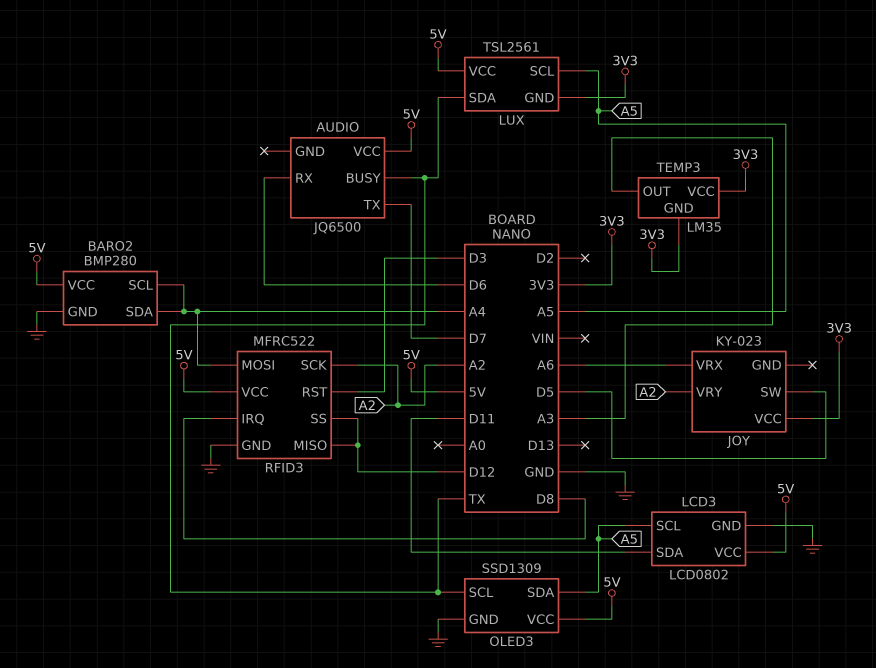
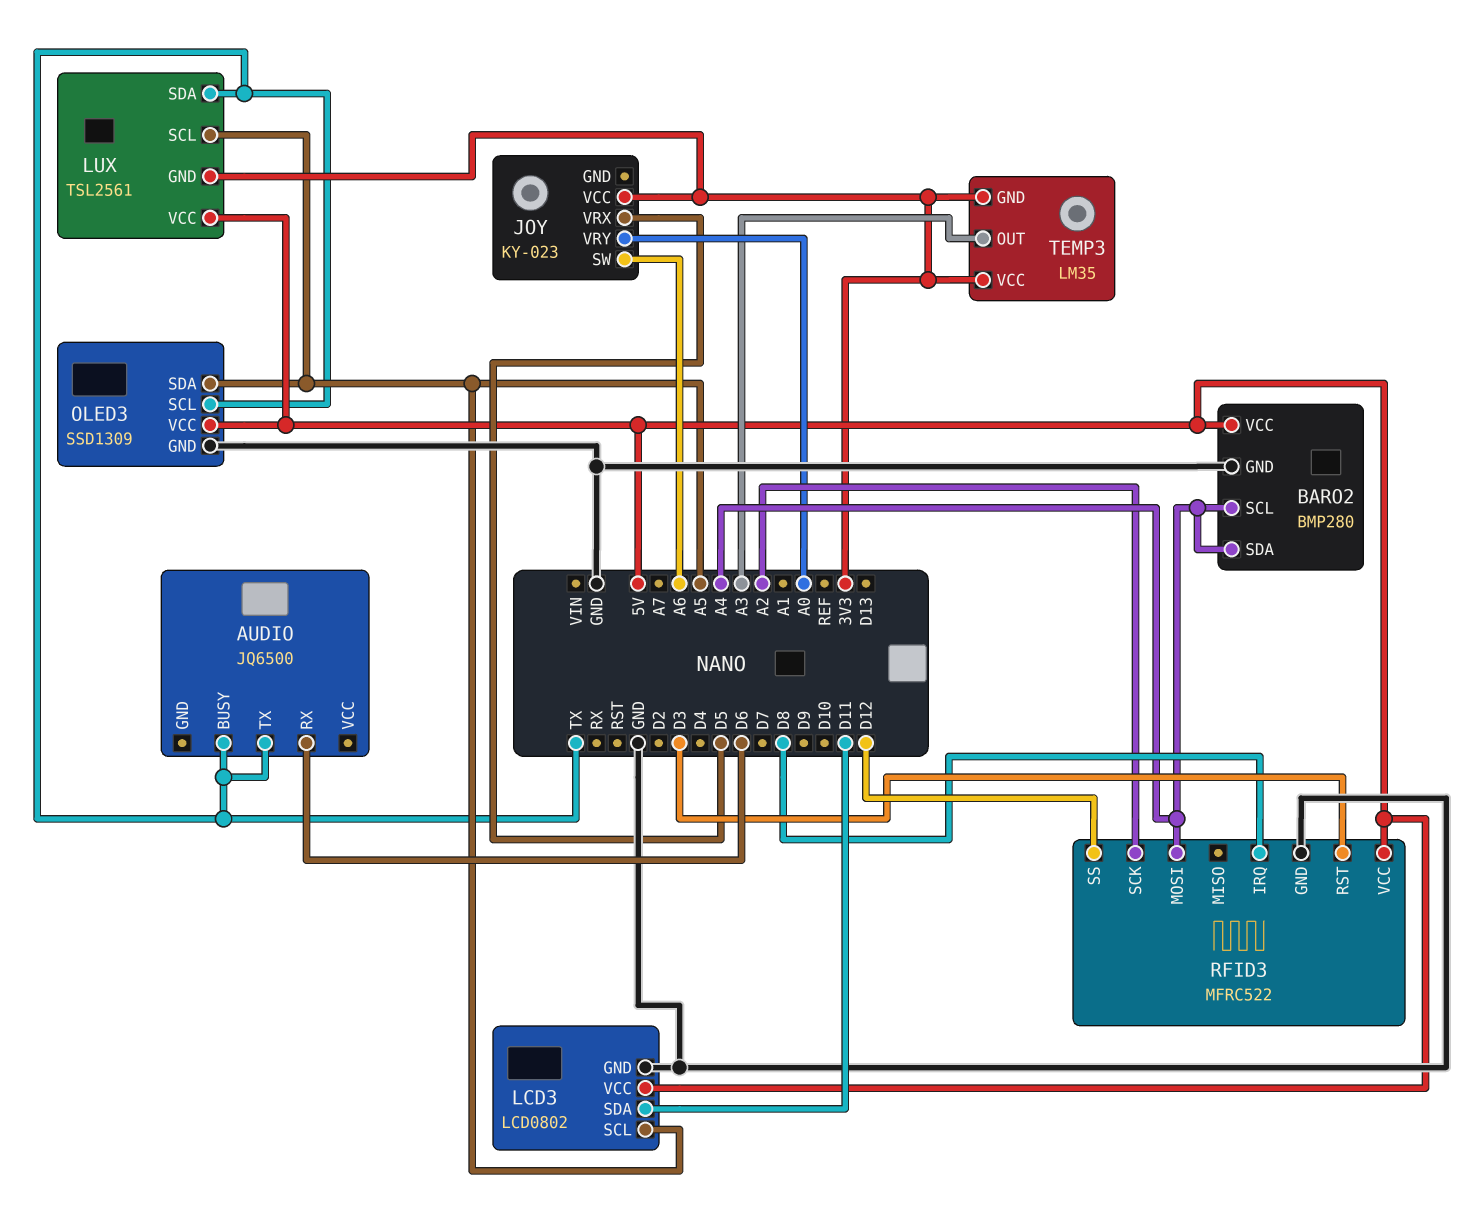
AUDIO pin TX: D7 -> TX
AUDIO pin VCC: 5V -> none
JOY pin SW: D5 -> A6
JOY pin VRX: A6 -> D5
JOY pin VRY: A2 -> A0
RFID3 pin MISO: D12 -> none

